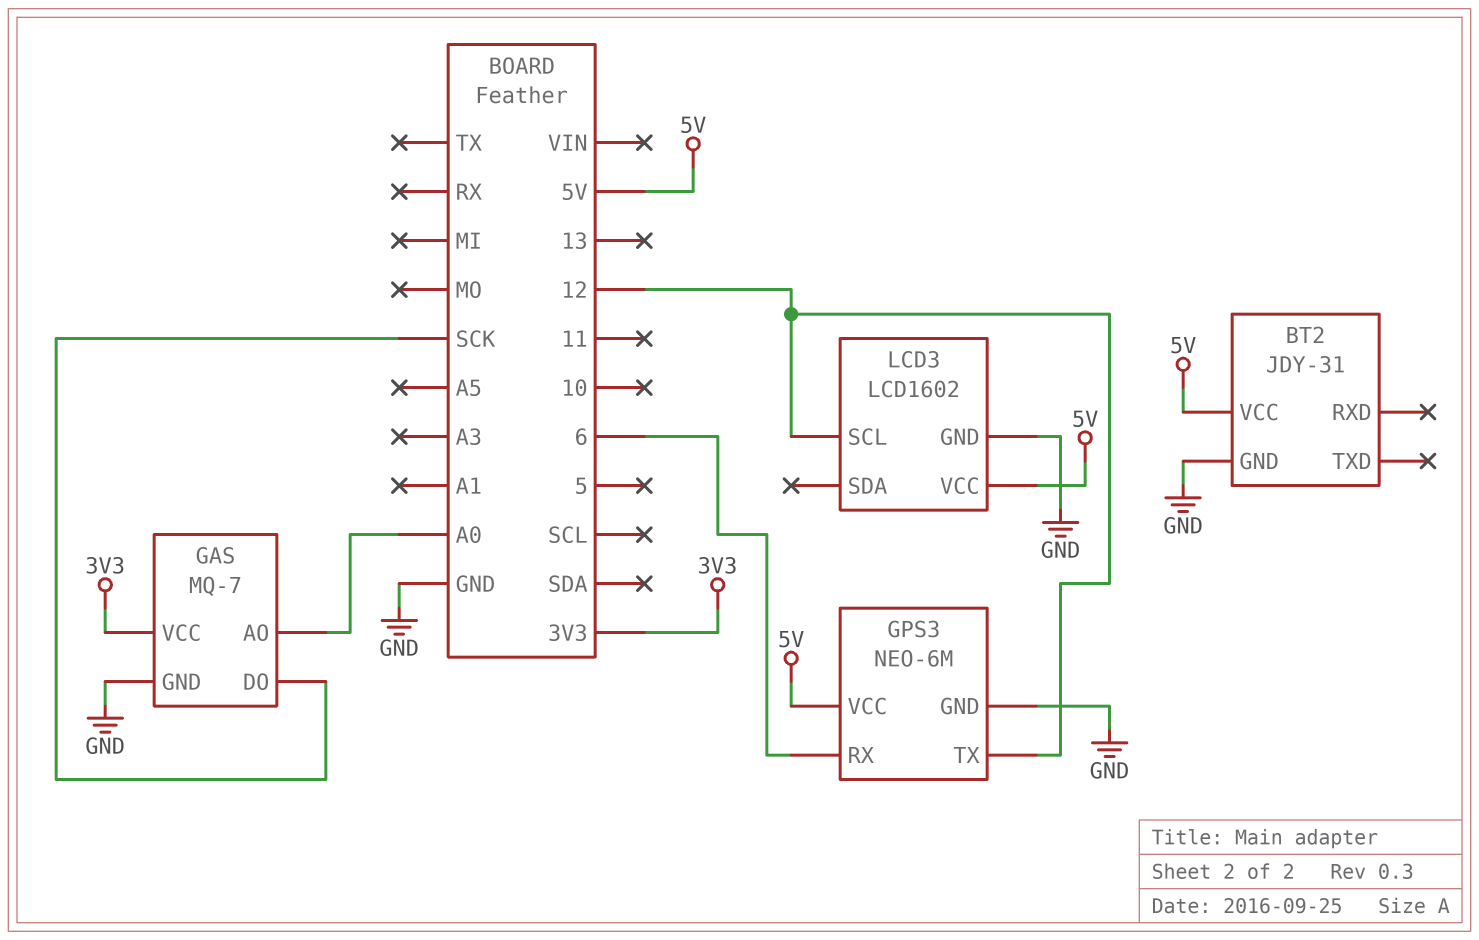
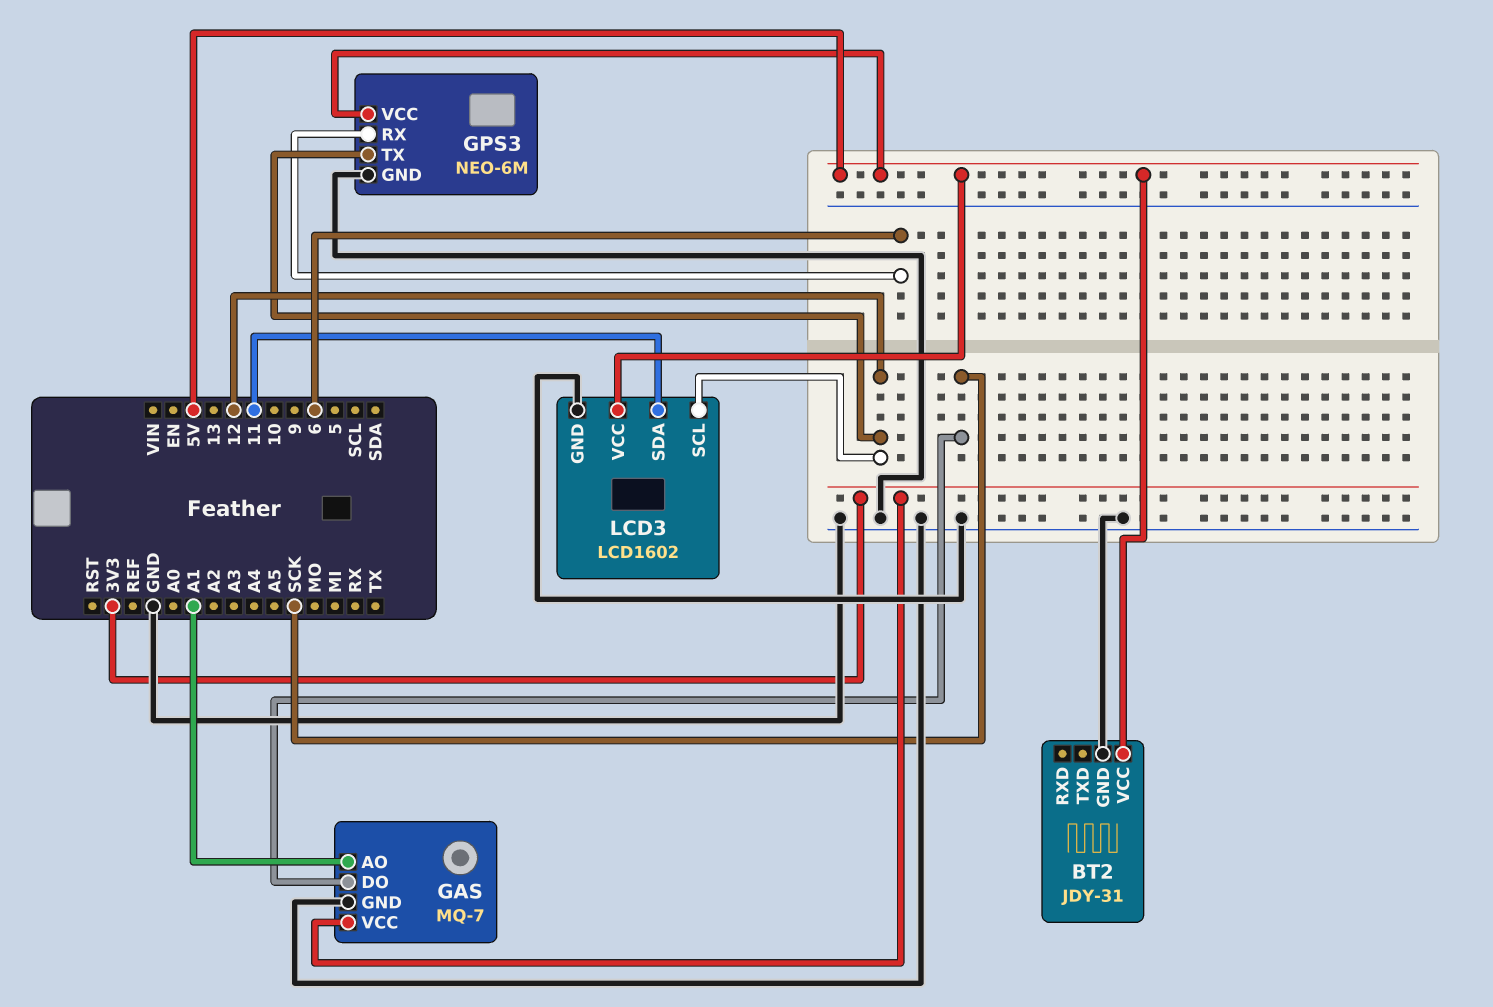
GAS pin AO: A0 -> A1
LCD3 pin SDA: none -> 11

